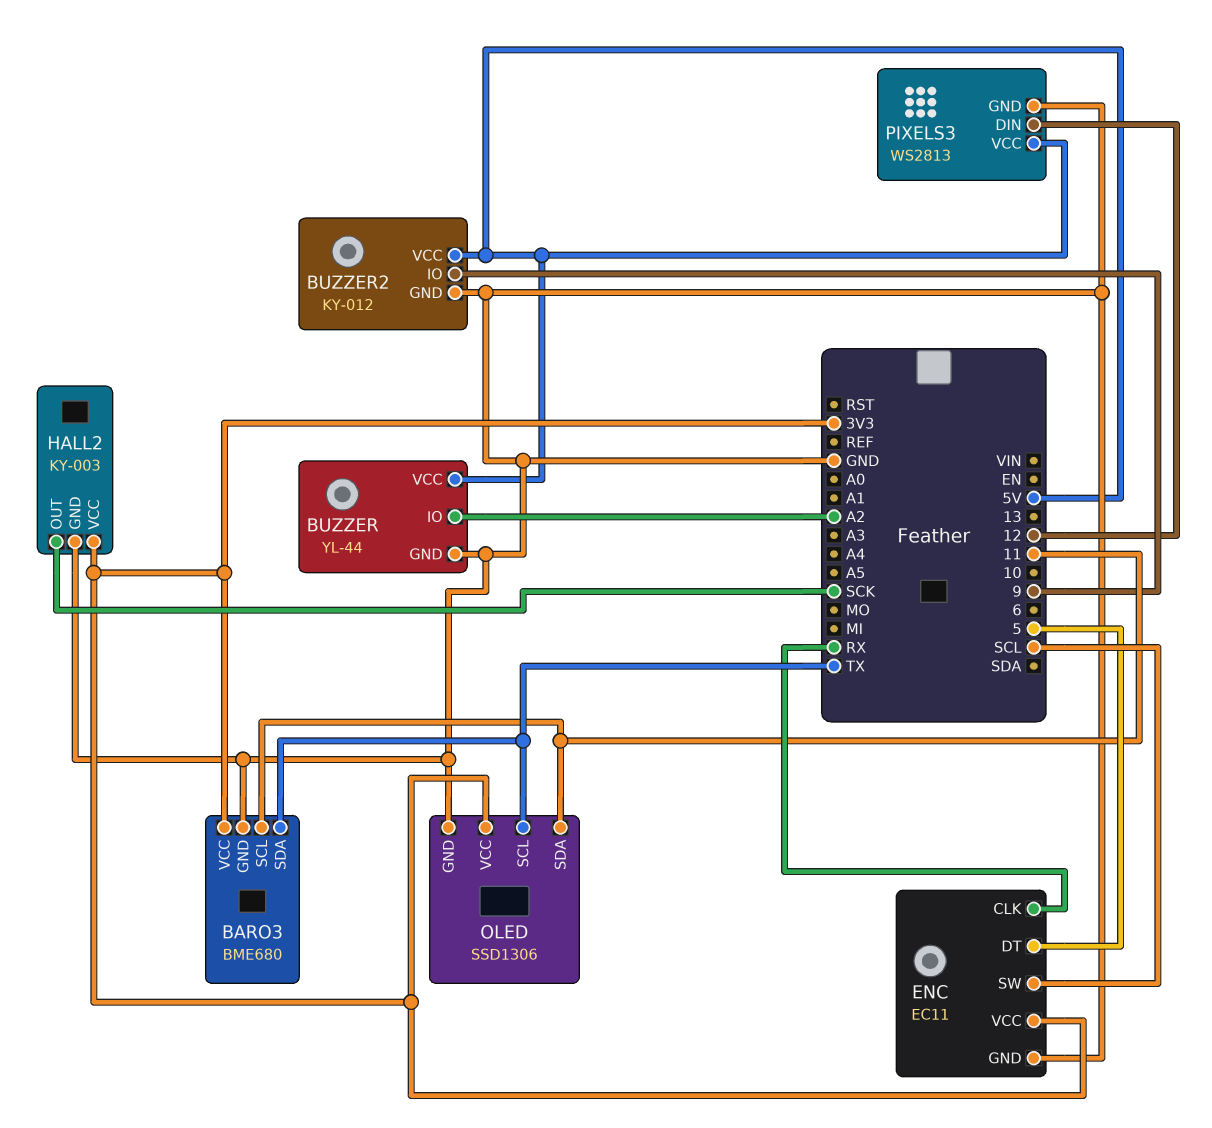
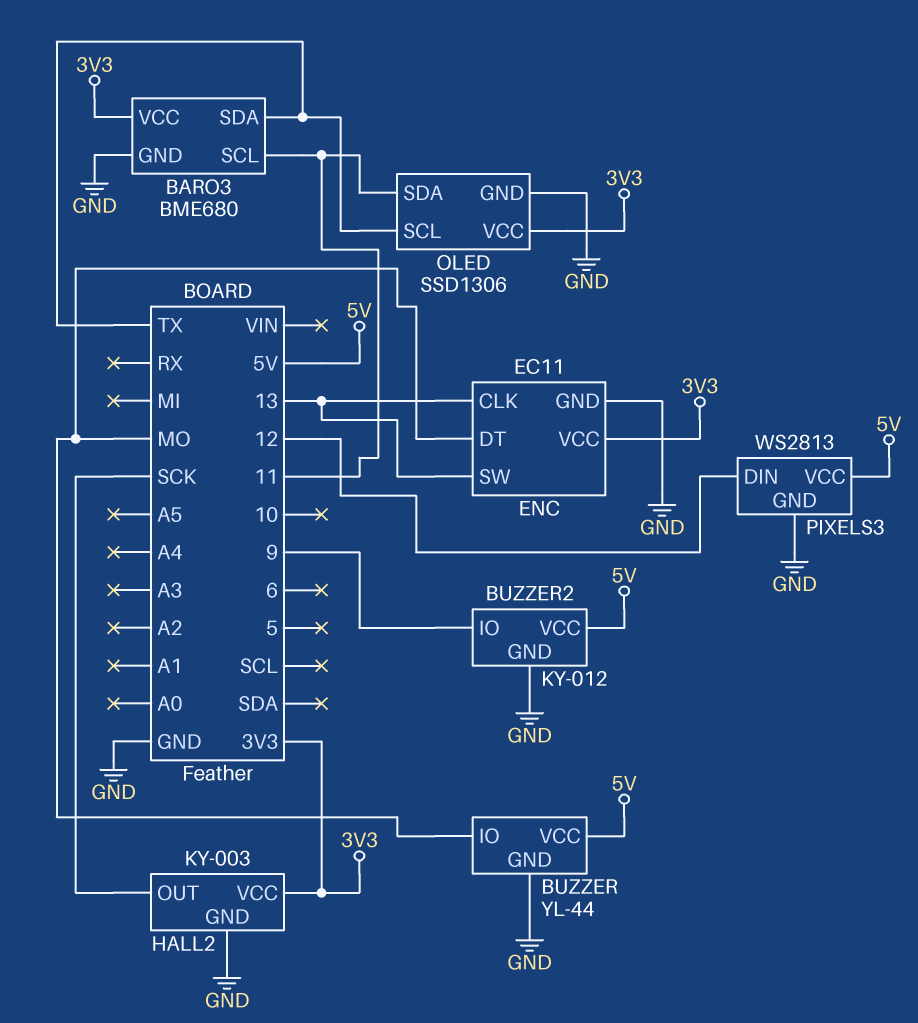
BUZZER pin IO: A2 -> MO
ENC pin CLK: RX -> 13
ENC pin DT: 5 -> MO
ENC pin SW: SCL -> 13

